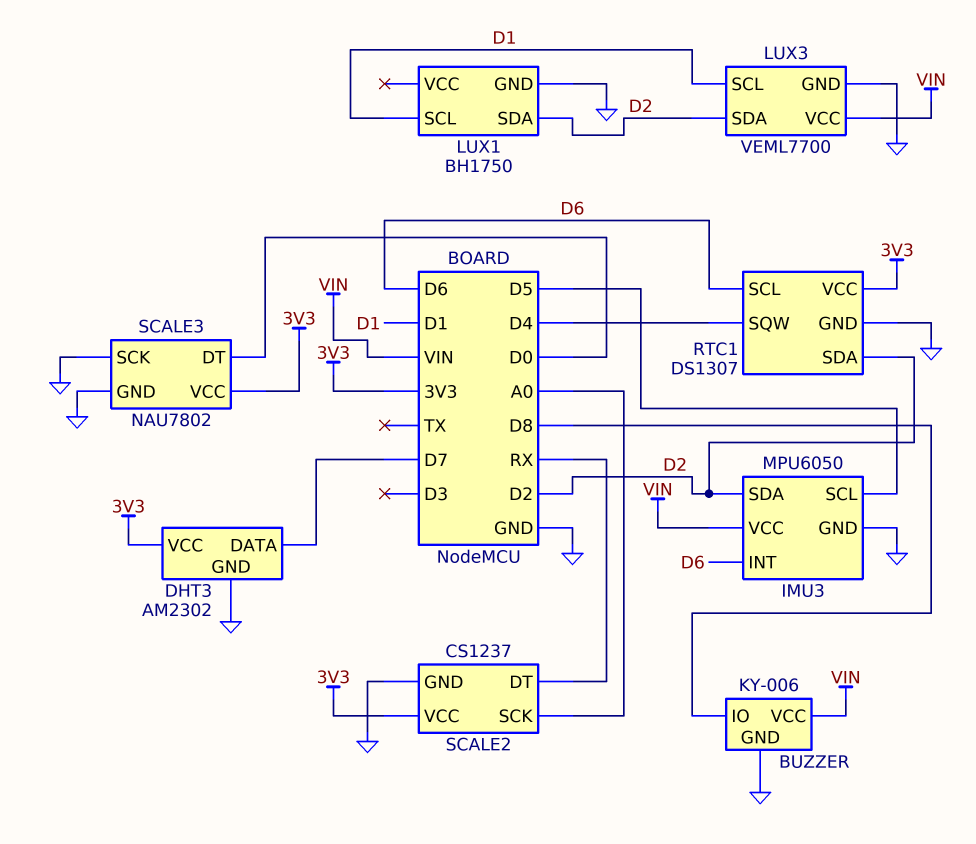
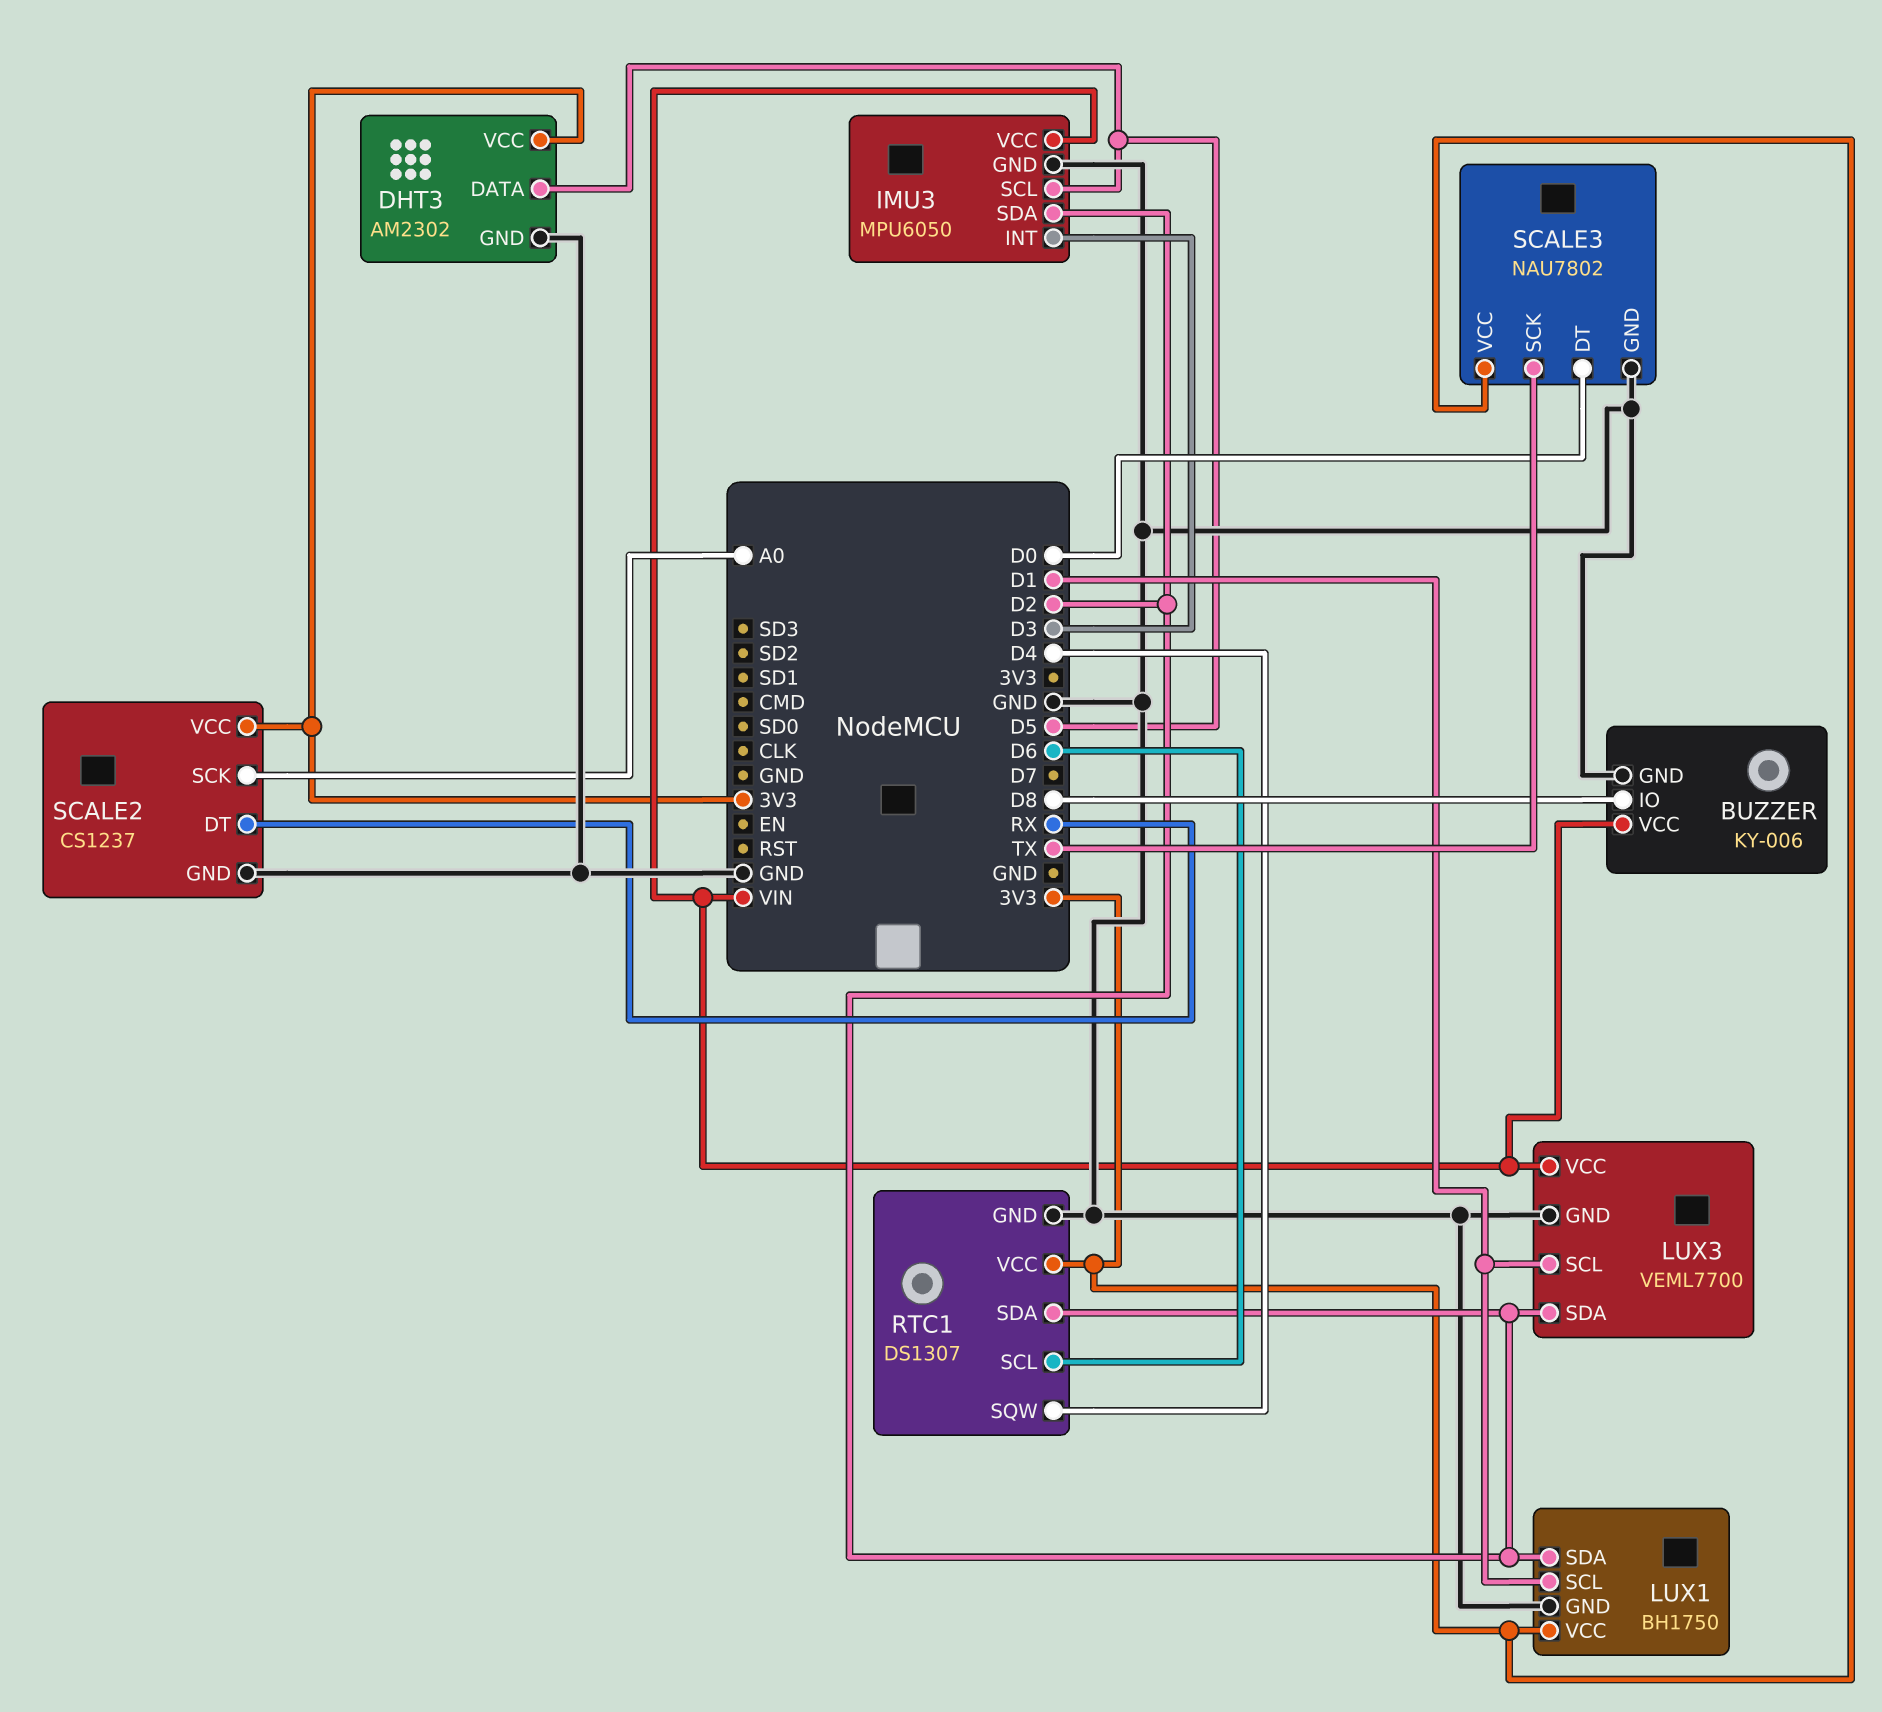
DHT3 pin DATA: D7 -> D5
IMU3 pin INT: D6 -> D3
LUX1 pin VCC: none -> 3V3
SCALE3 pin SCK: GND -> TX

